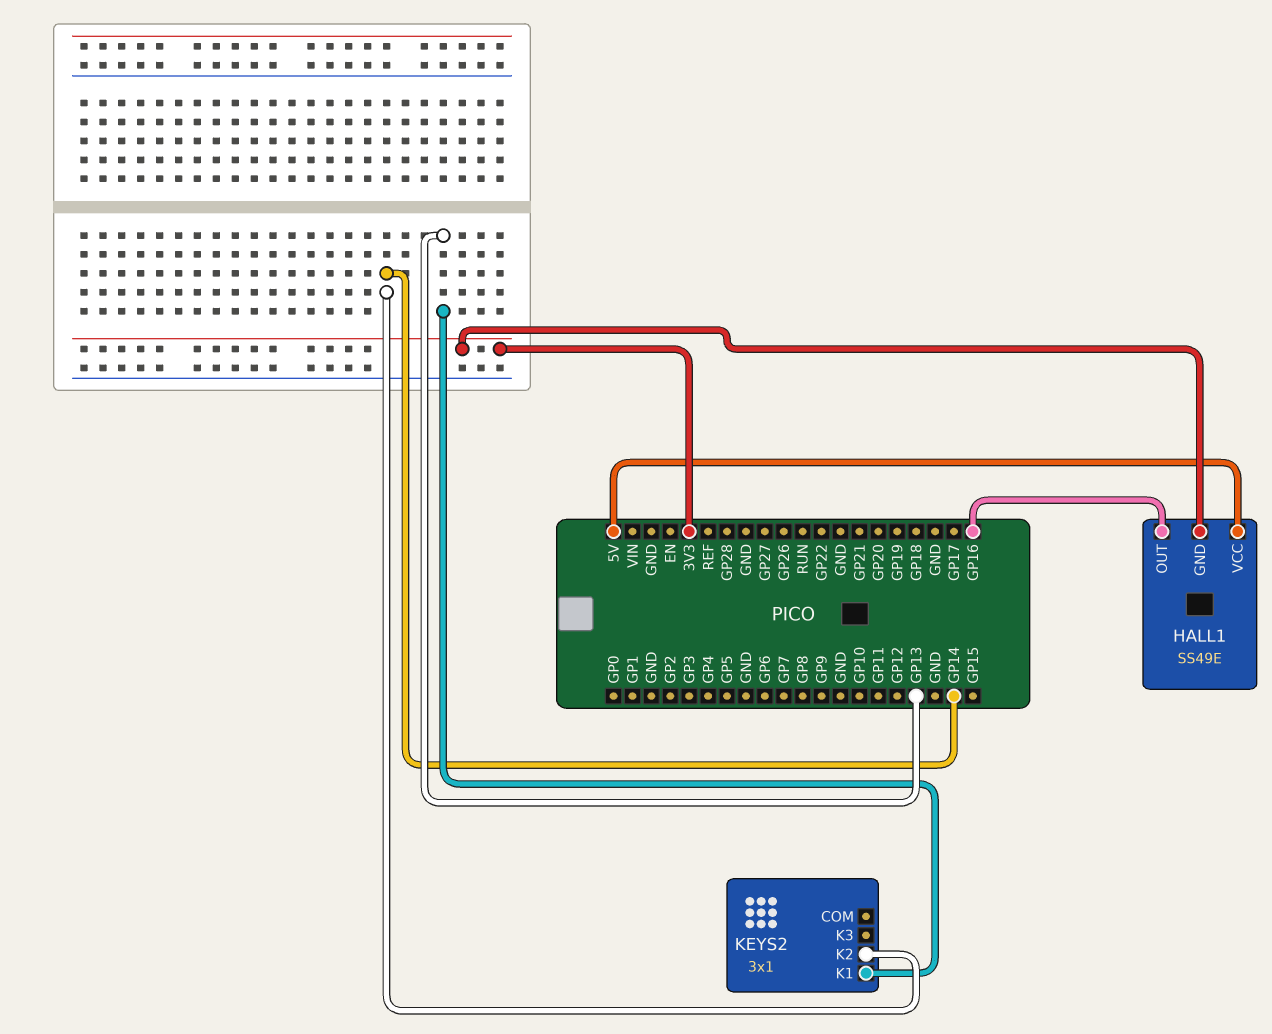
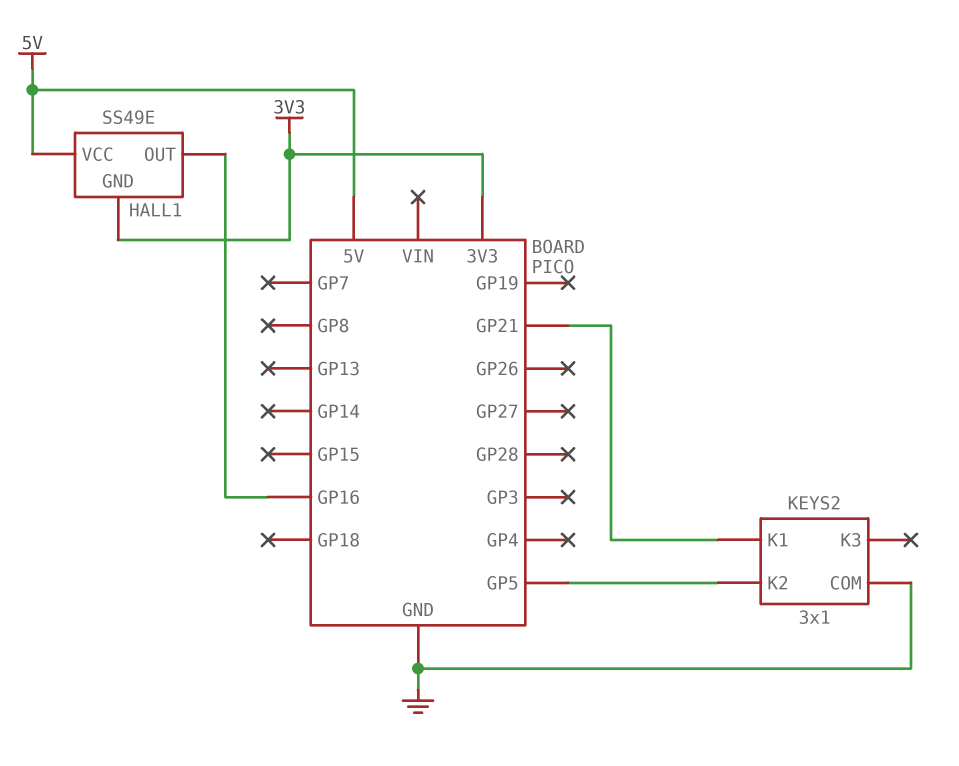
KEYS2 pin COM: none -> GND
KEYS2 pin K1: GP13 -> GP21
KEYS2 pin K2: GP14 -> GP5

